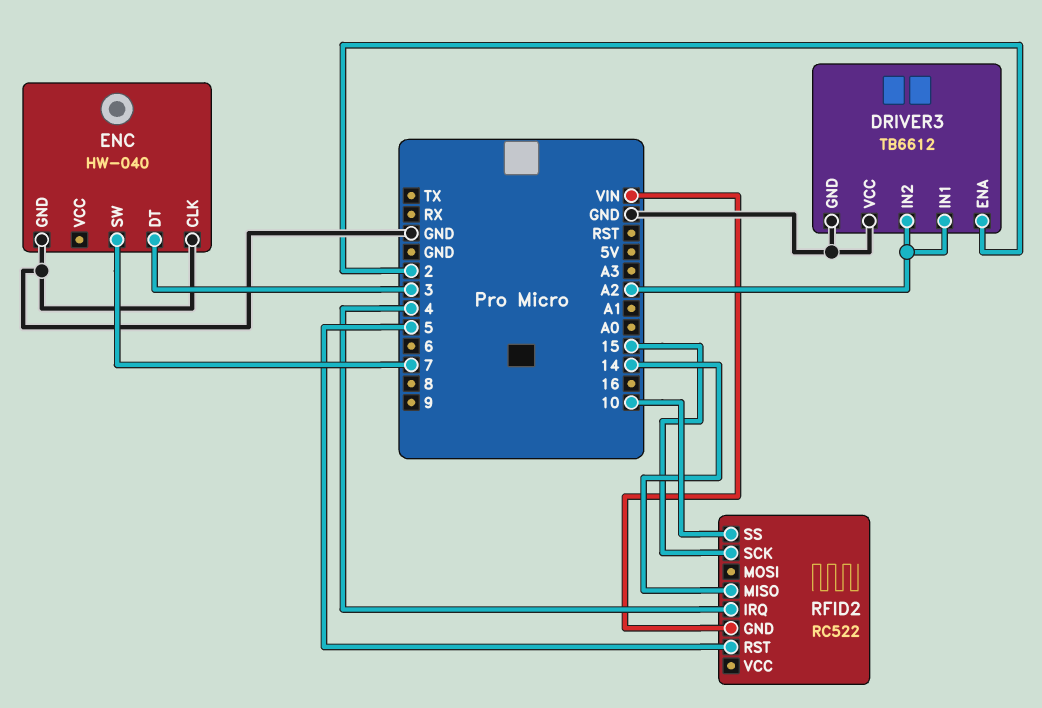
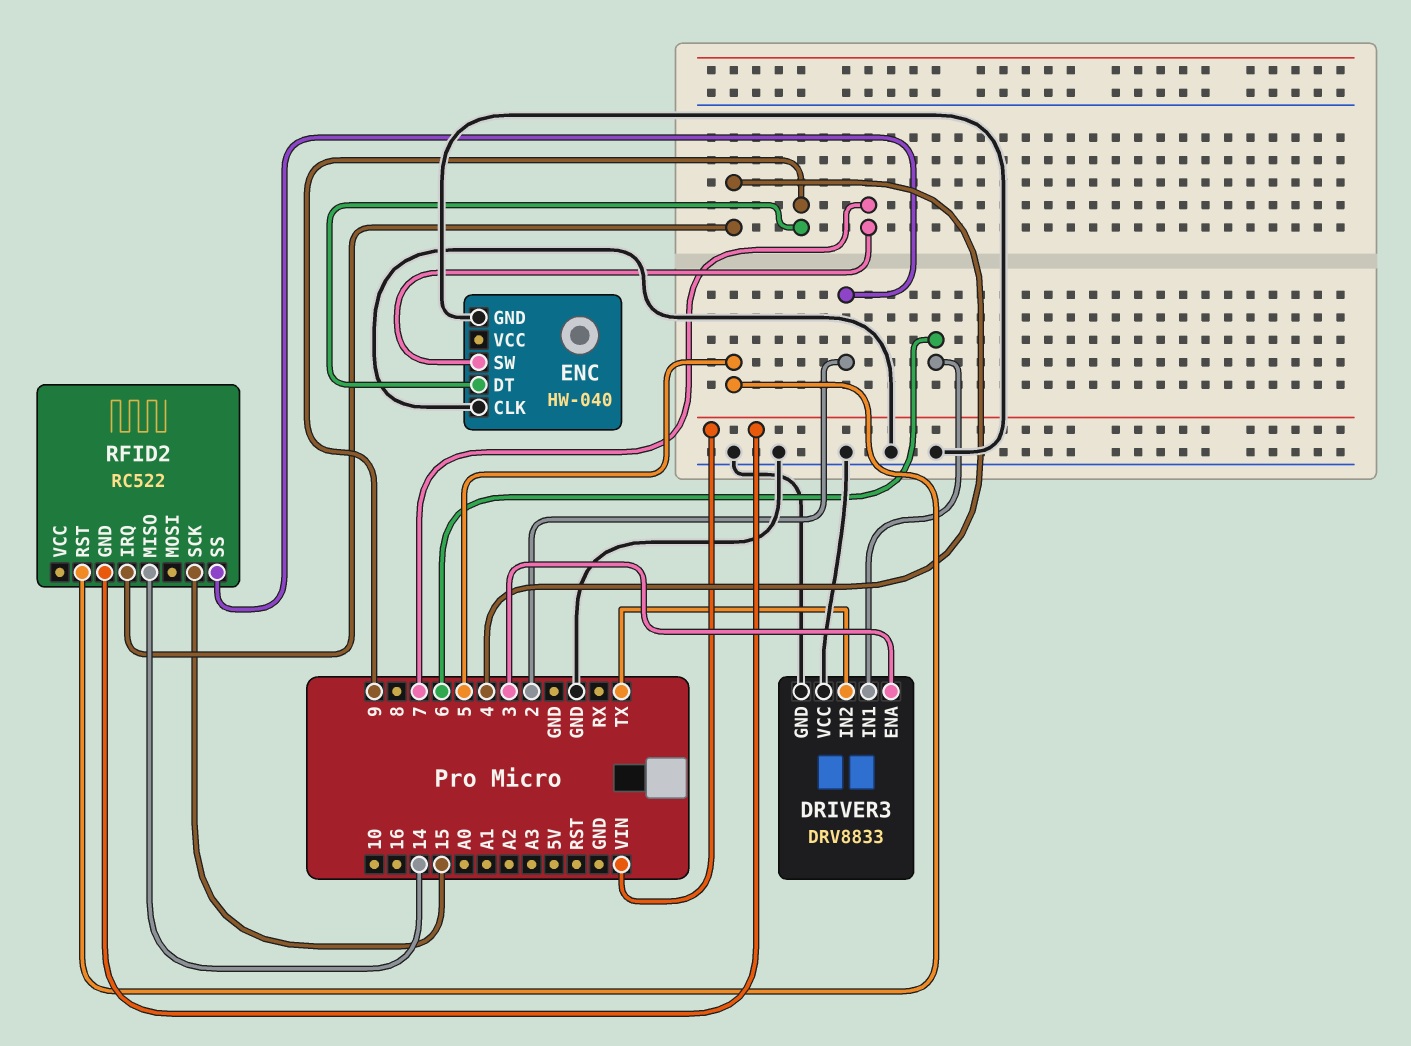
DRIVER3: TB6612 -> DRV8833
DRIVER3 pin ENA: 2 -> 3
DRIVER3 pin IN1: A2 -> 6
DRIVER3 pin IN2: A2 -> TX
ENC pin DT: 3 -> 9
RFID2 pin SS: 10 -> 2

